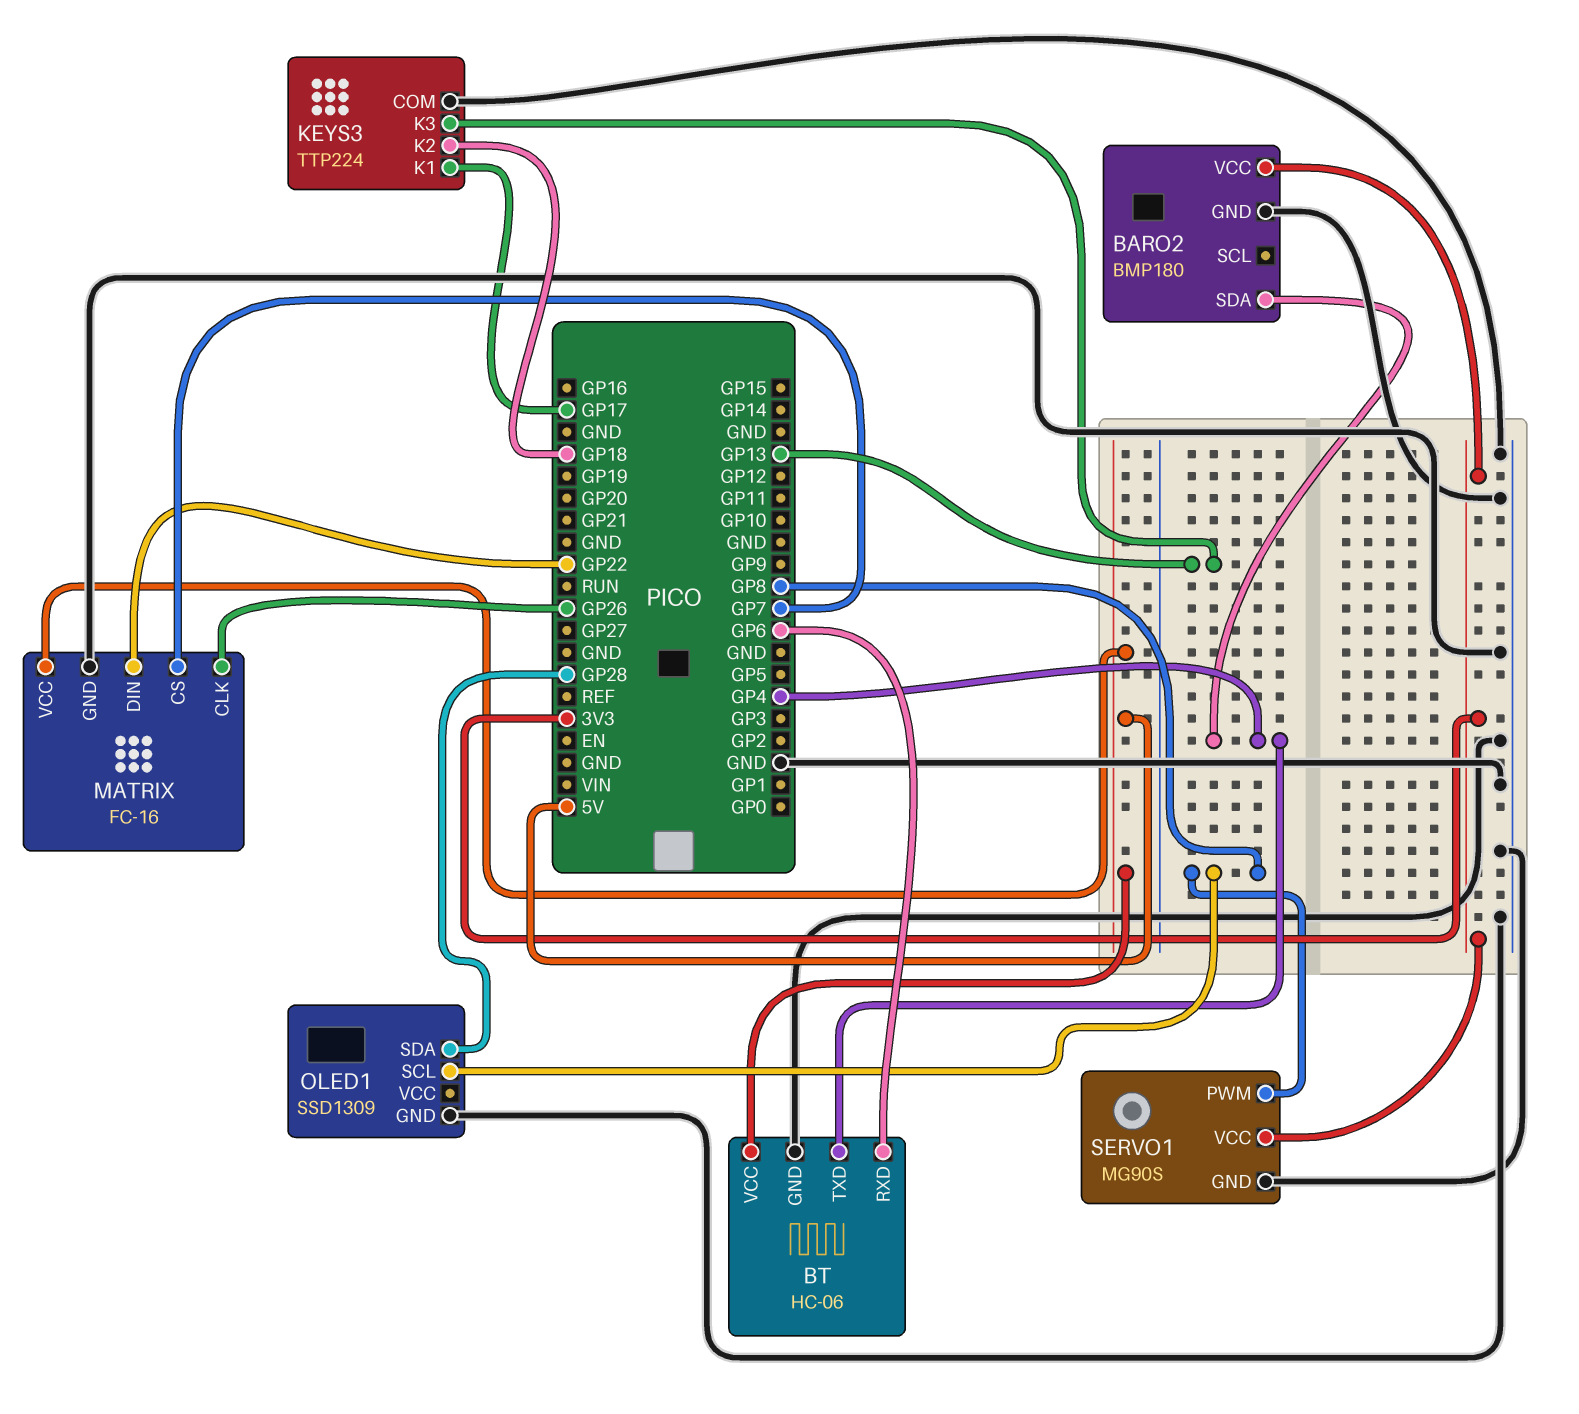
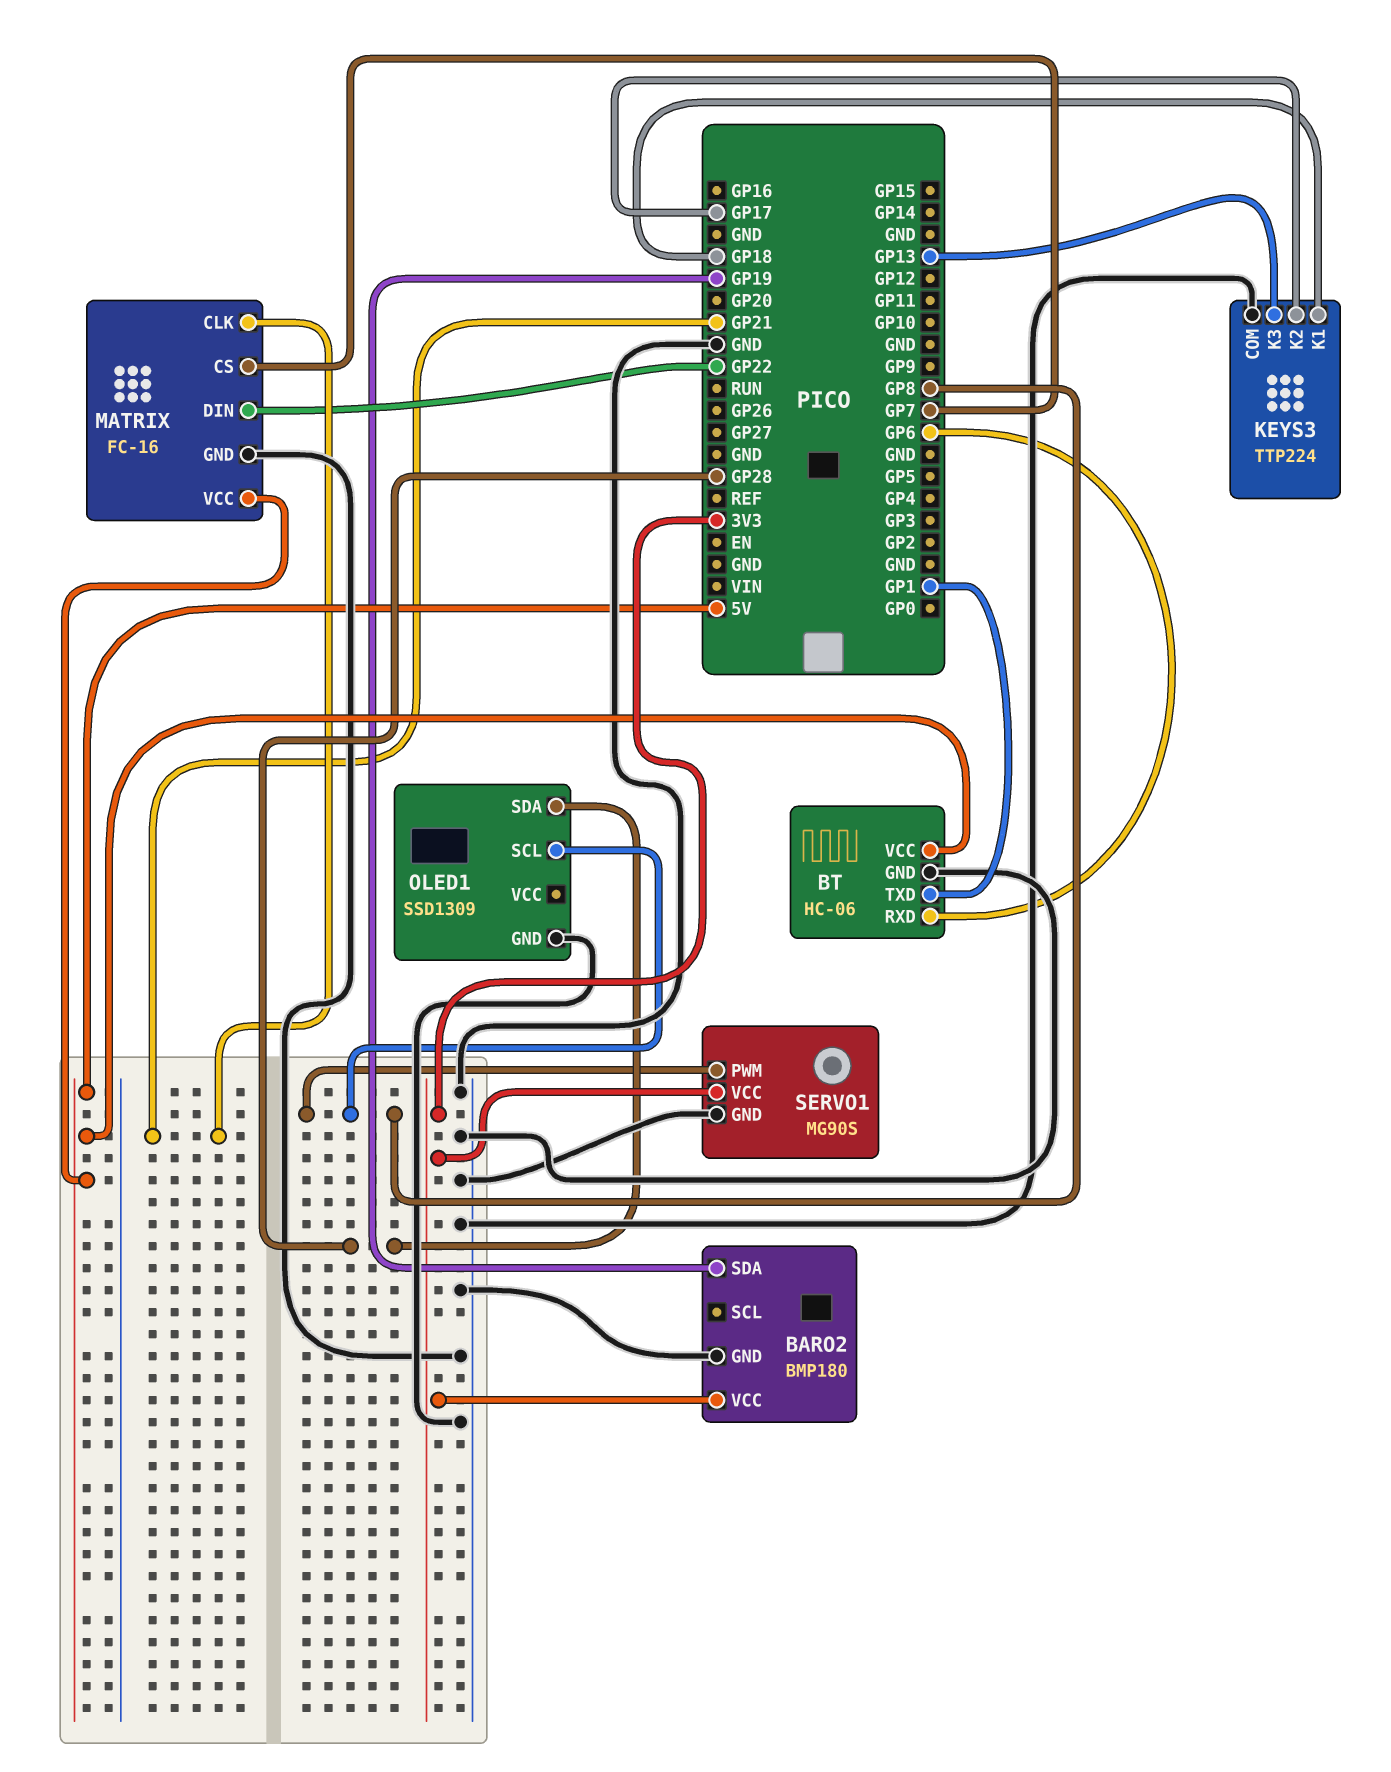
BARO2 pin SDA: GP4 -> GP19
BT pin TXD: GP4 -> GP1
KEYS3 pin K1: GP17 -> GP18
KEYS3 pin K2: GP18 -> GP17
MATRIX pin CLK: GP26 -> GP21

